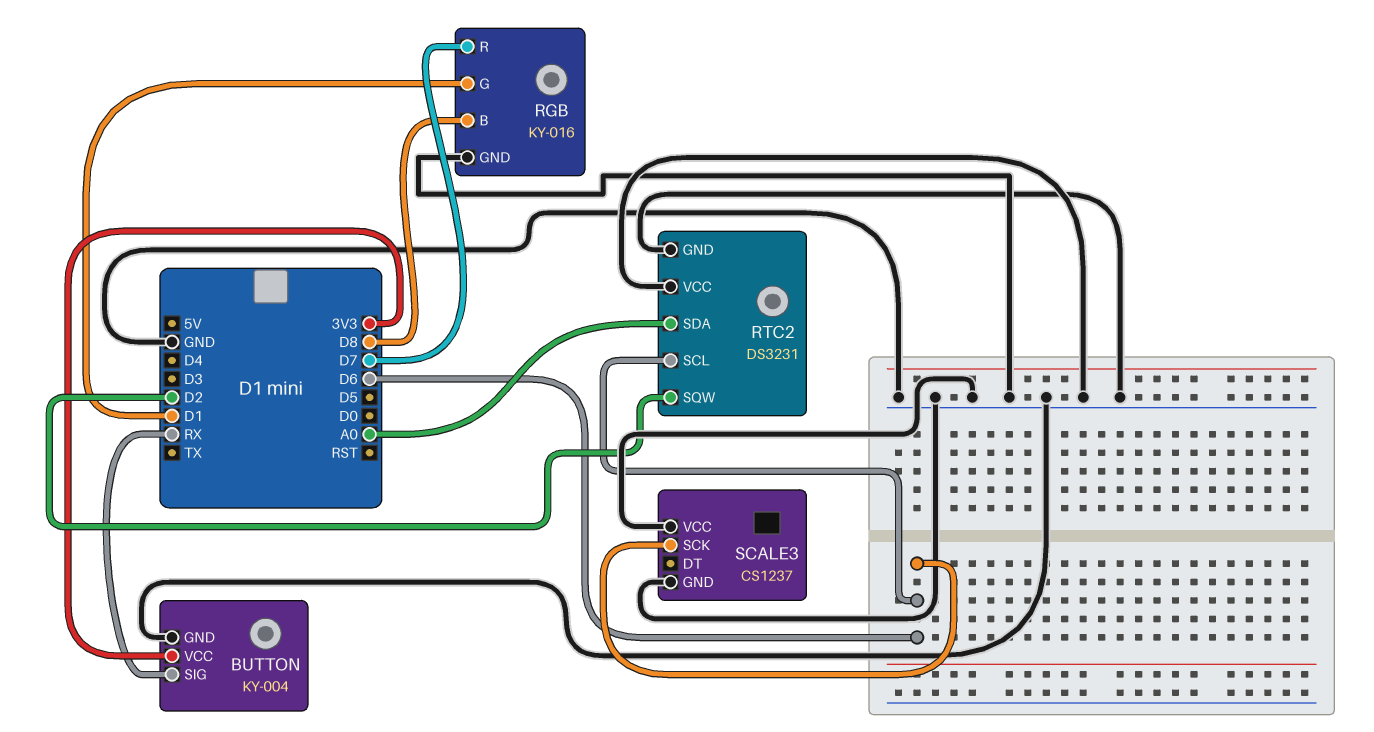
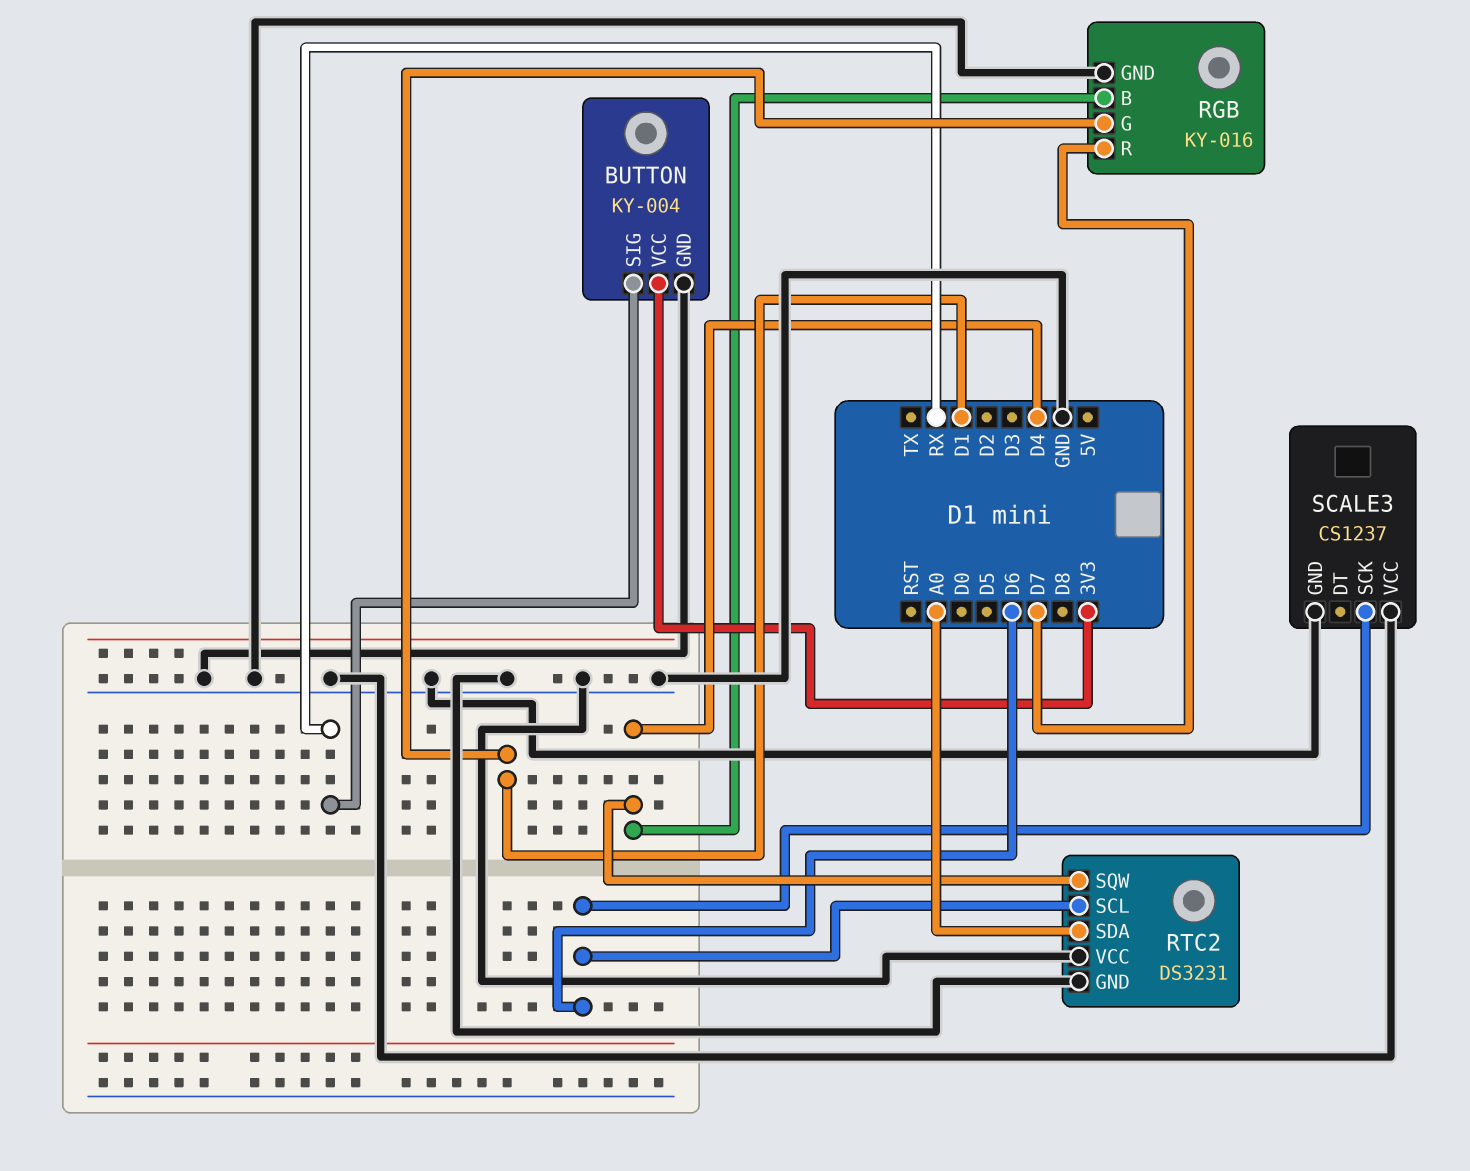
RGB pin B: D8 -> D4
RTC2 pin SQW: D2 -> D4

